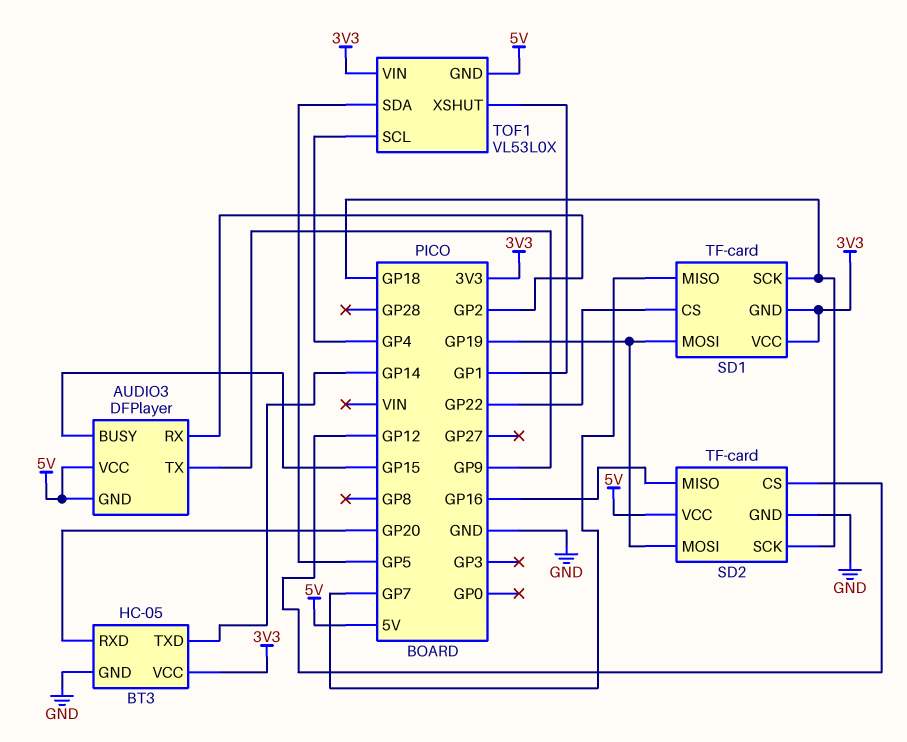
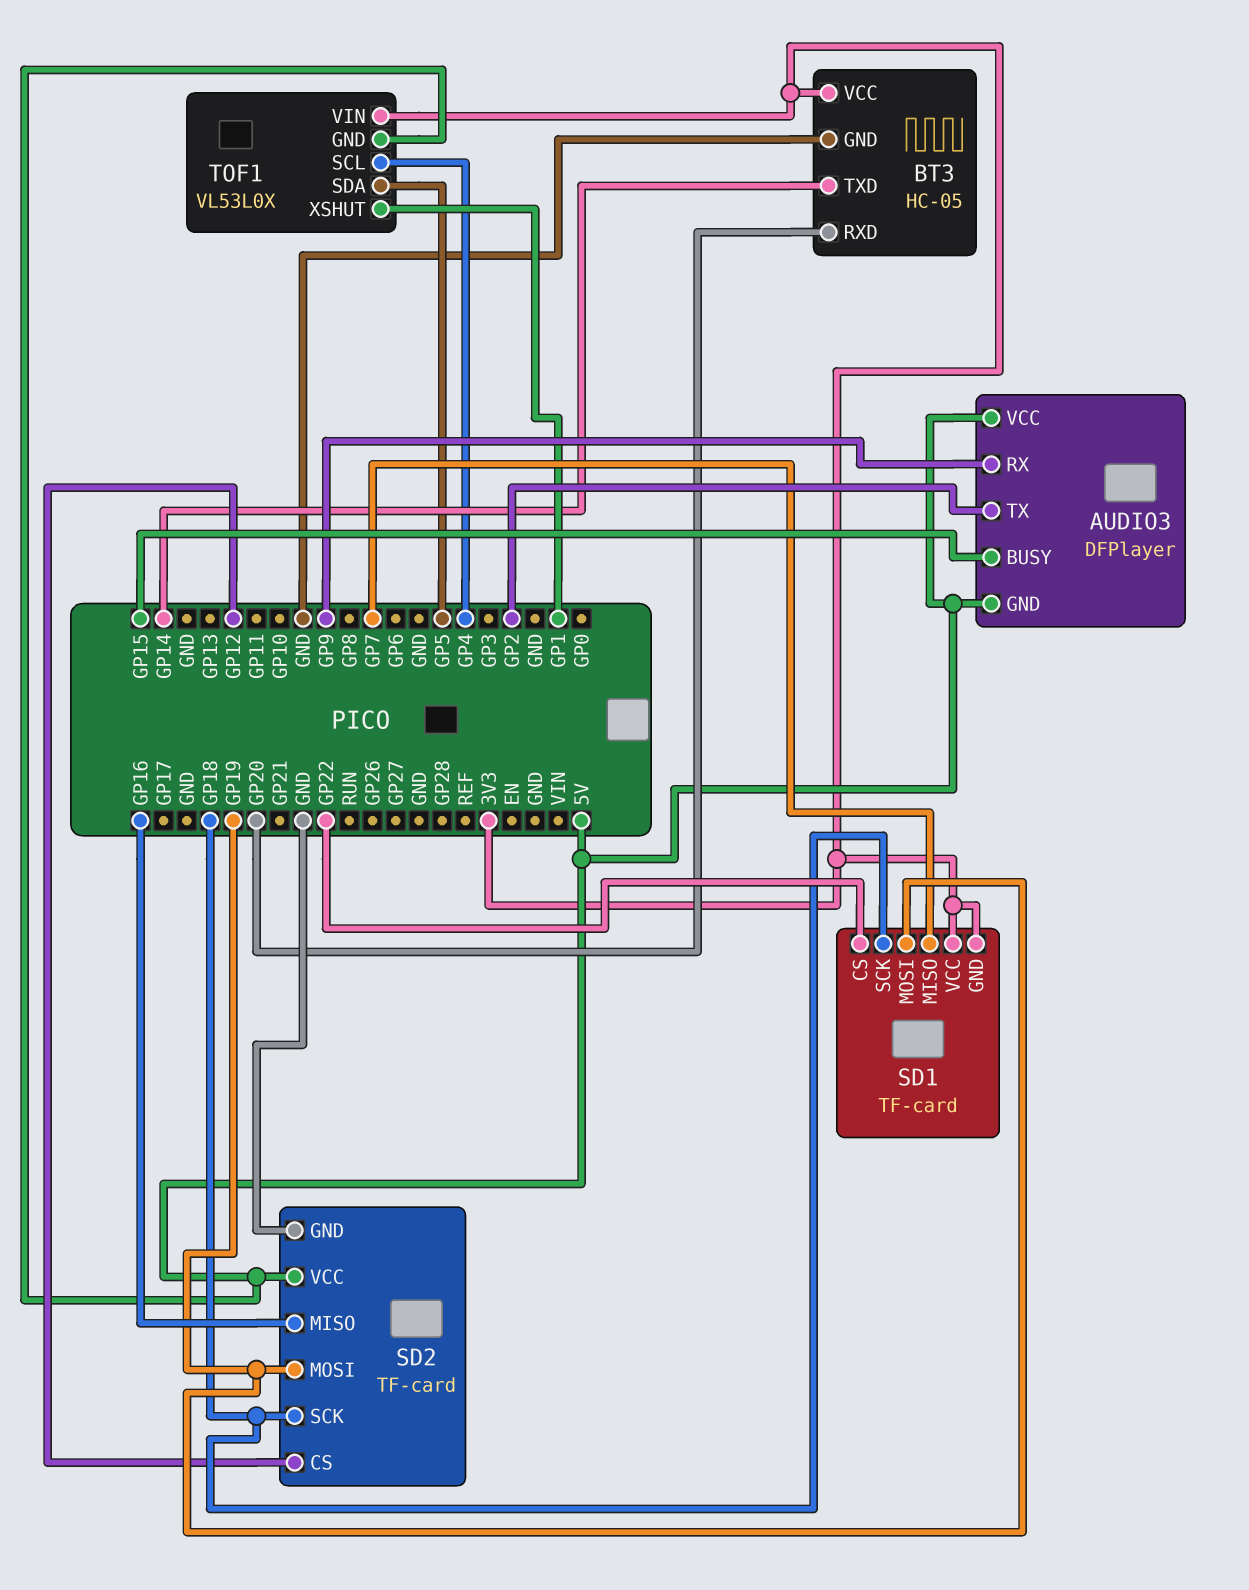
AUDIO3 pin RX: GP2 -> GP9
AUDIO3 pin TX: GP9 -> GP2

